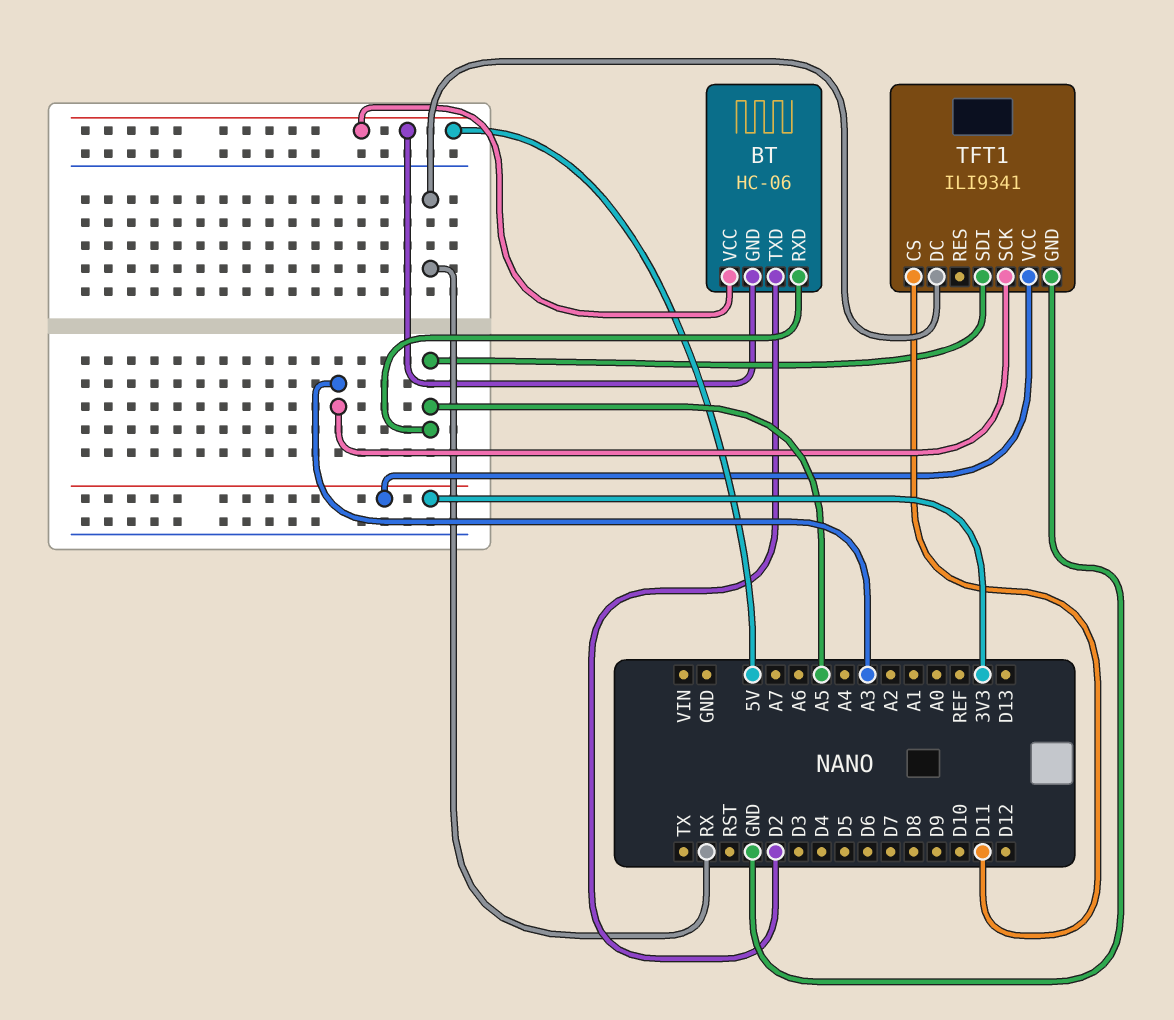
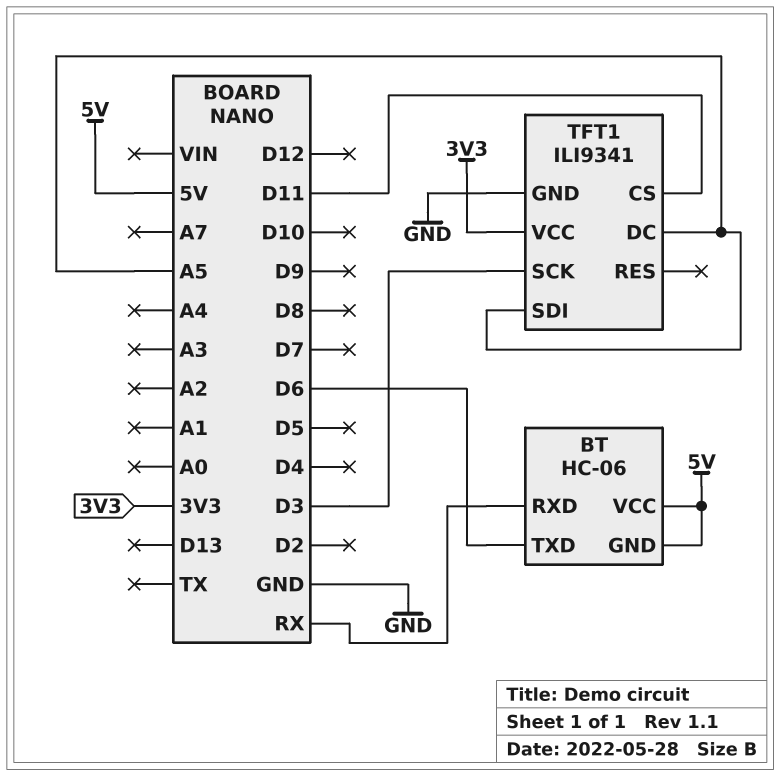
BT pin RXD: A5 -> RX
BT pin TXD: D2 -> D6
TFT1 pin DC: RX -> A5
TFT1 pin SCK: A3 -> D3

